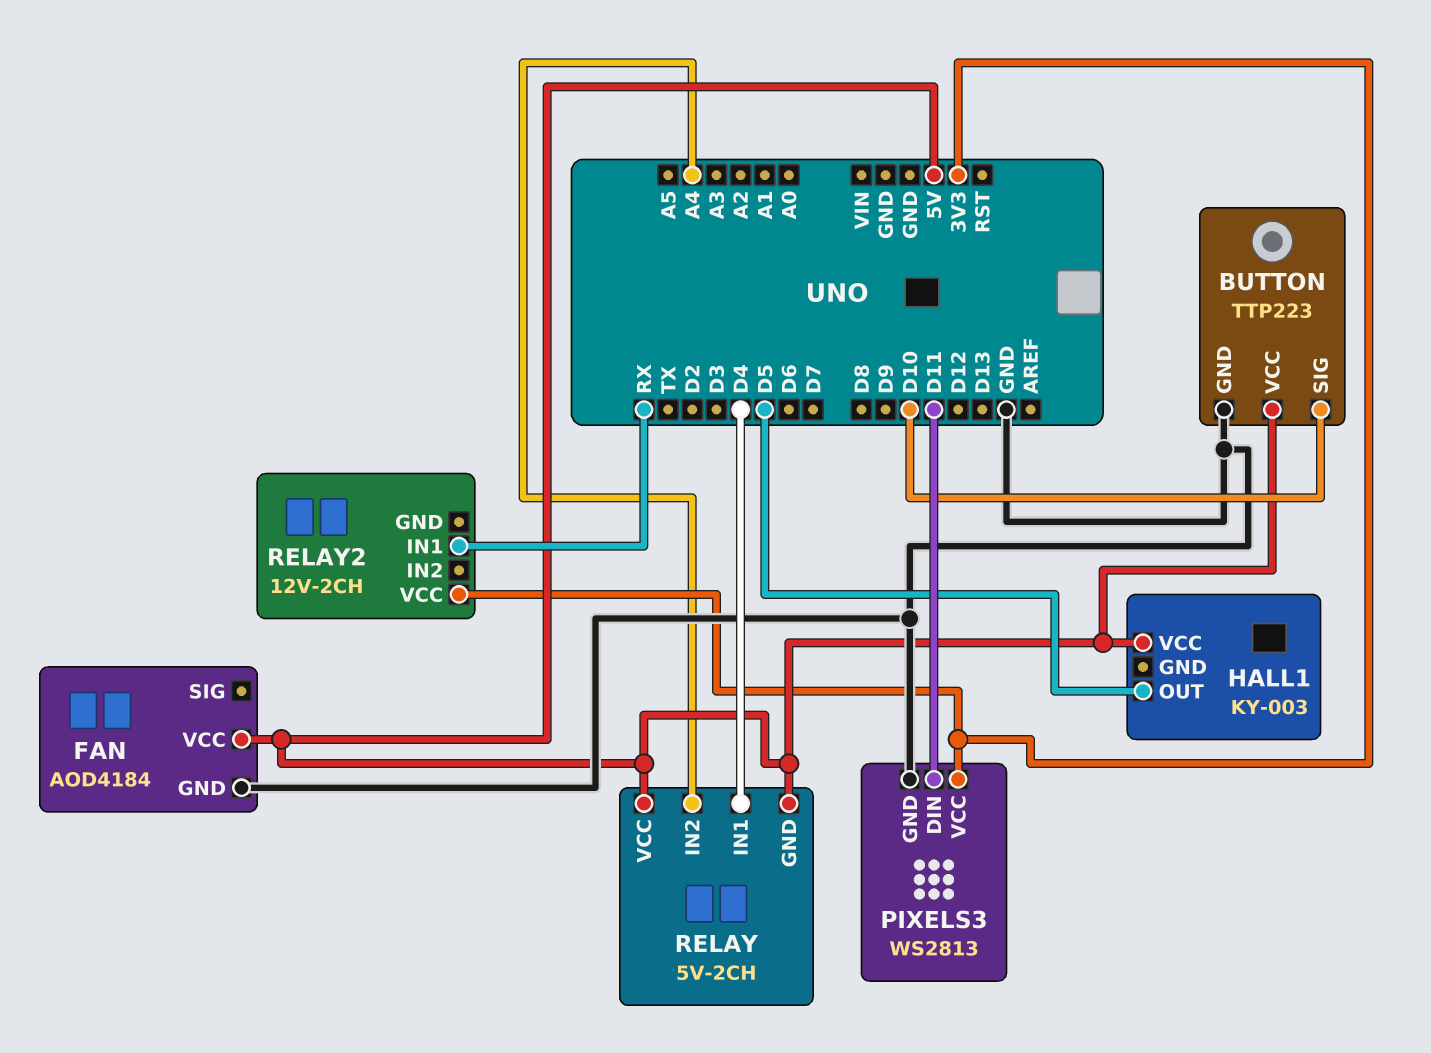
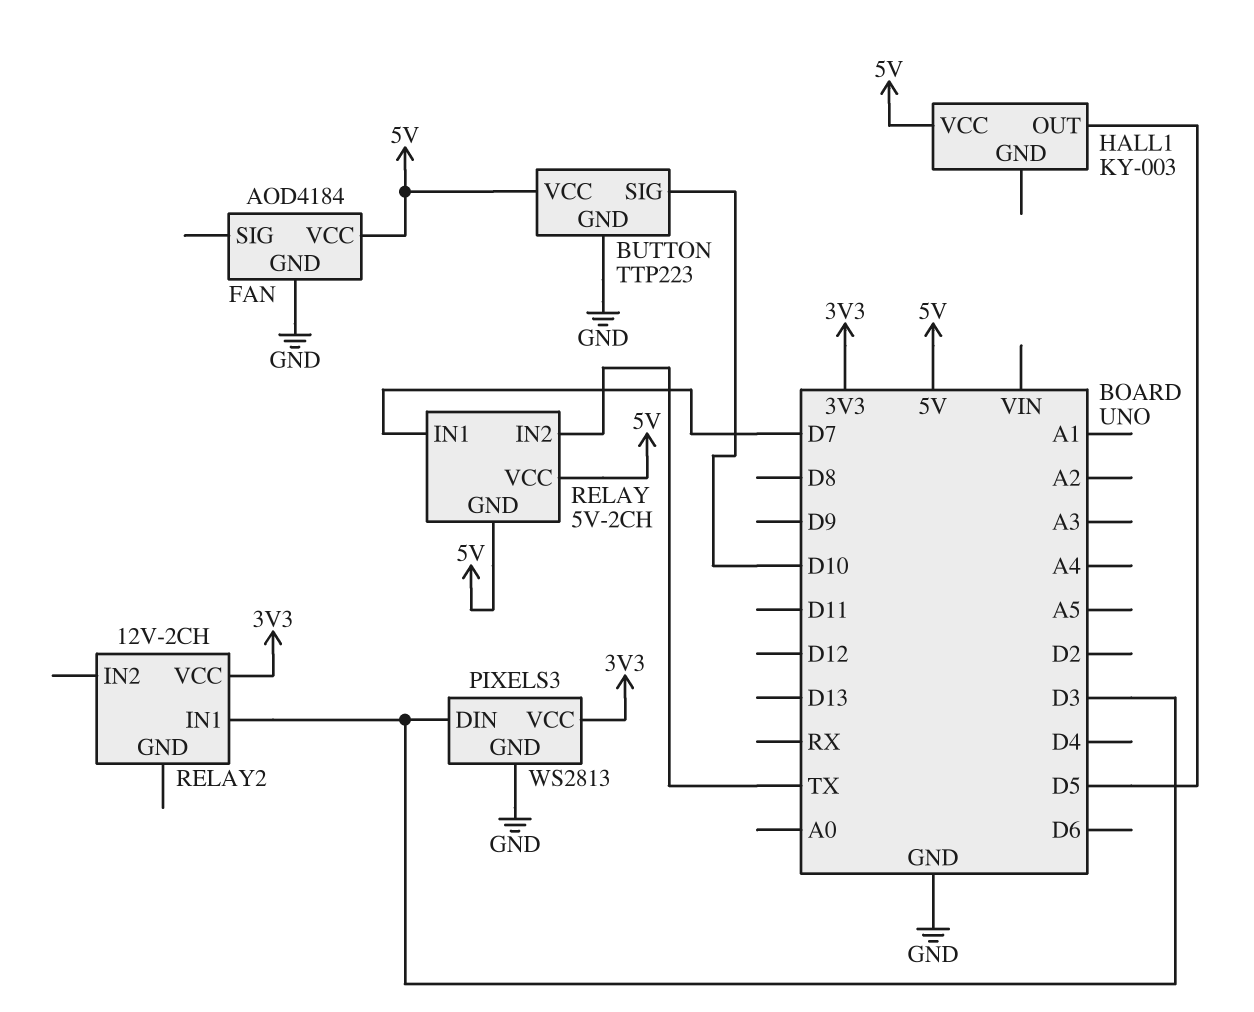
PIXELS3 pin DIN: D11 -> D3
RELAY pin IN1: D4 -> D7
RELAY pin IN2: A4 -> TX
RELAY2 pin IN1: RX -> D3

